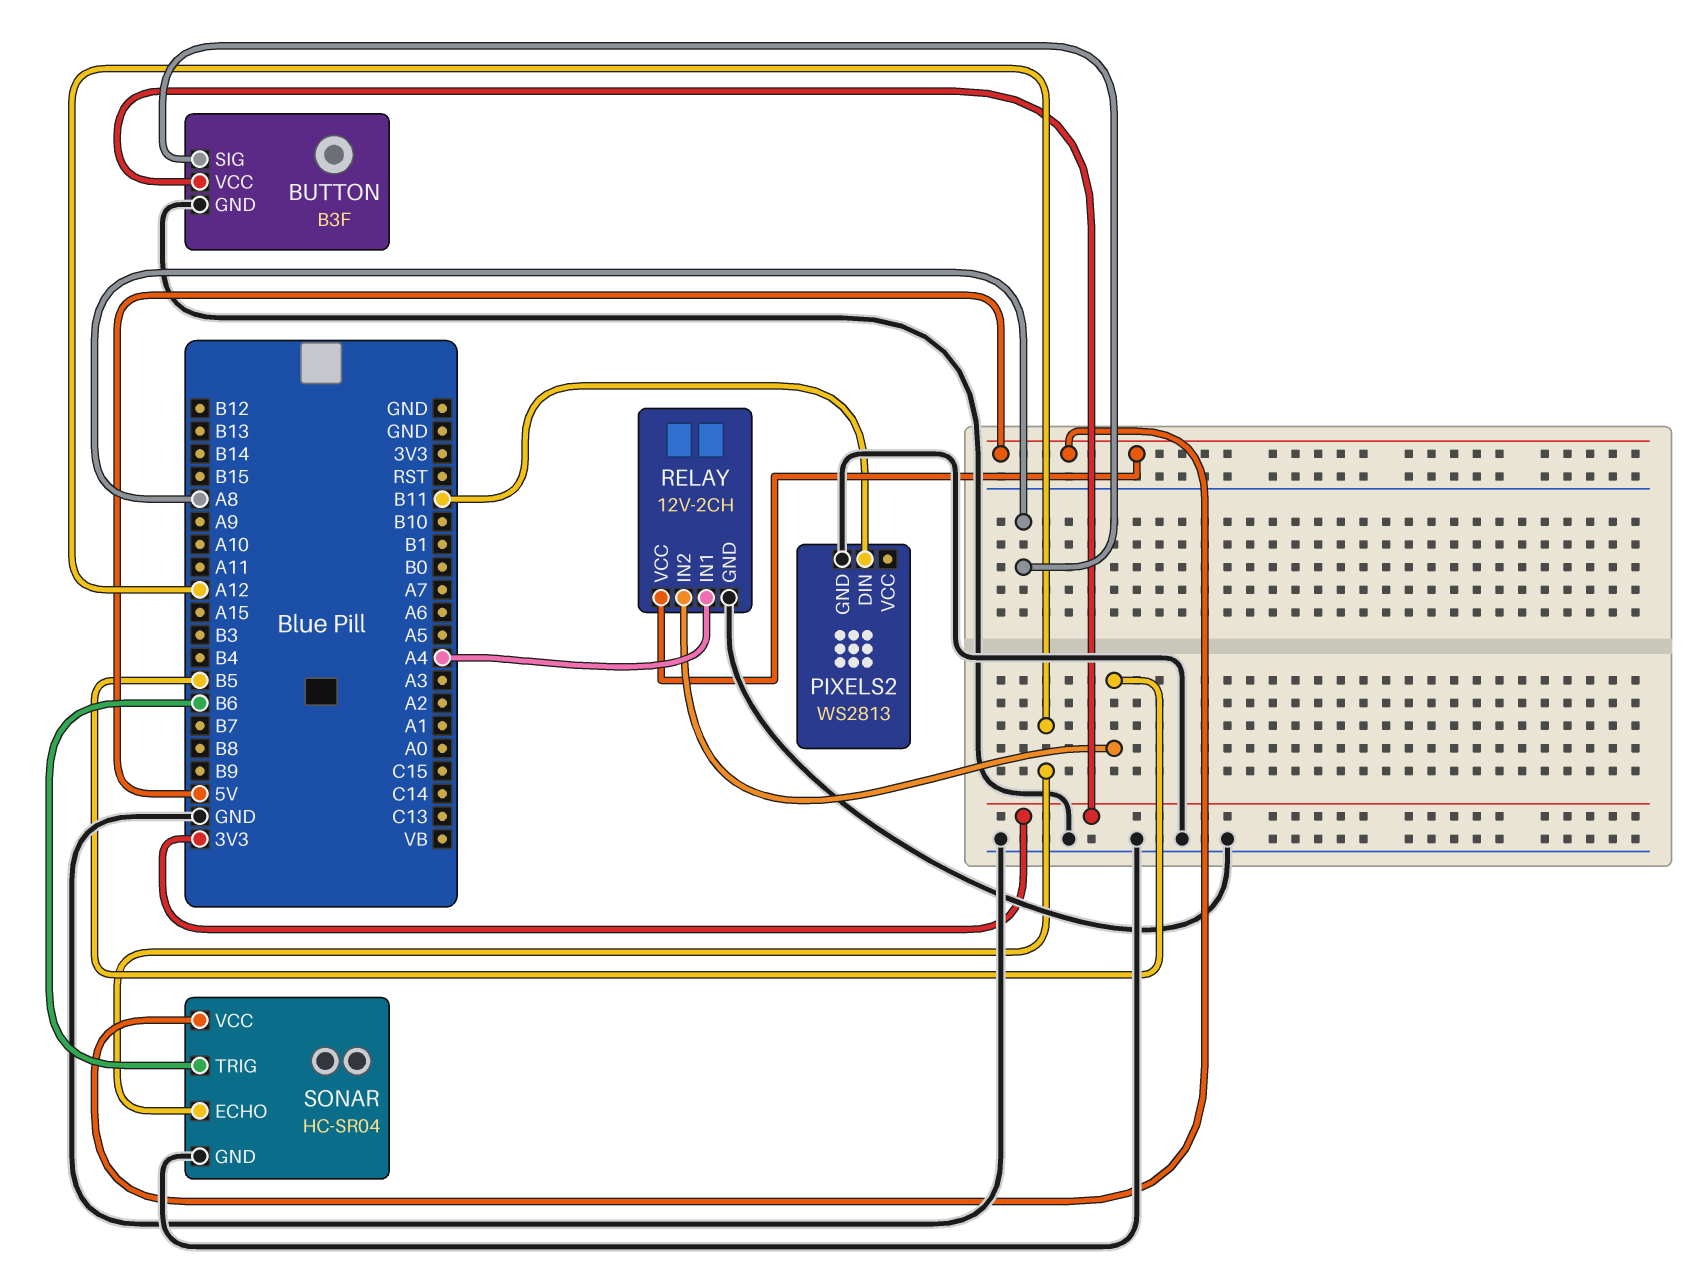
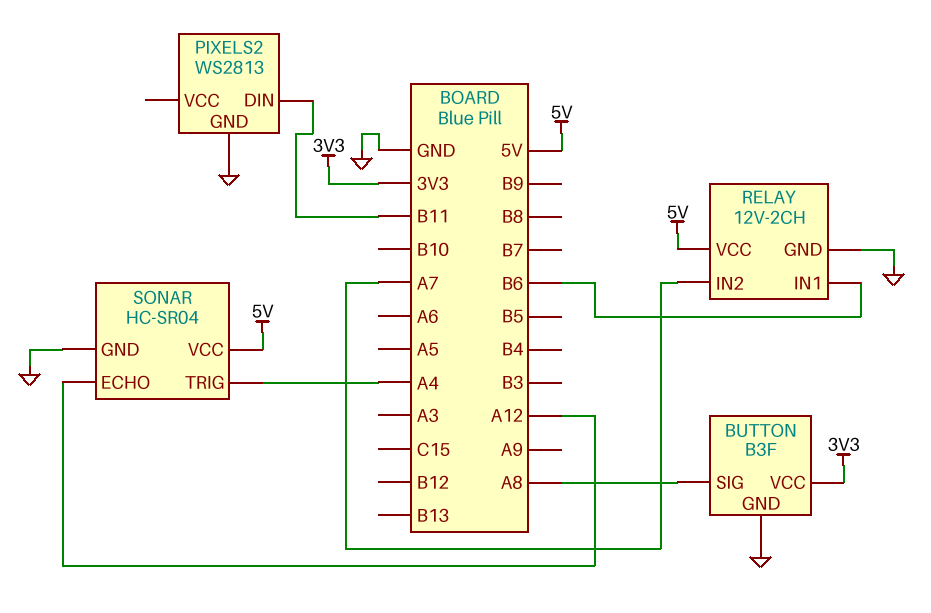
RELAY pin IN1: A4 -> B6
RELAY pin IN2: B5 -> A7
SONAR pin TRIG: B6 -> A4

